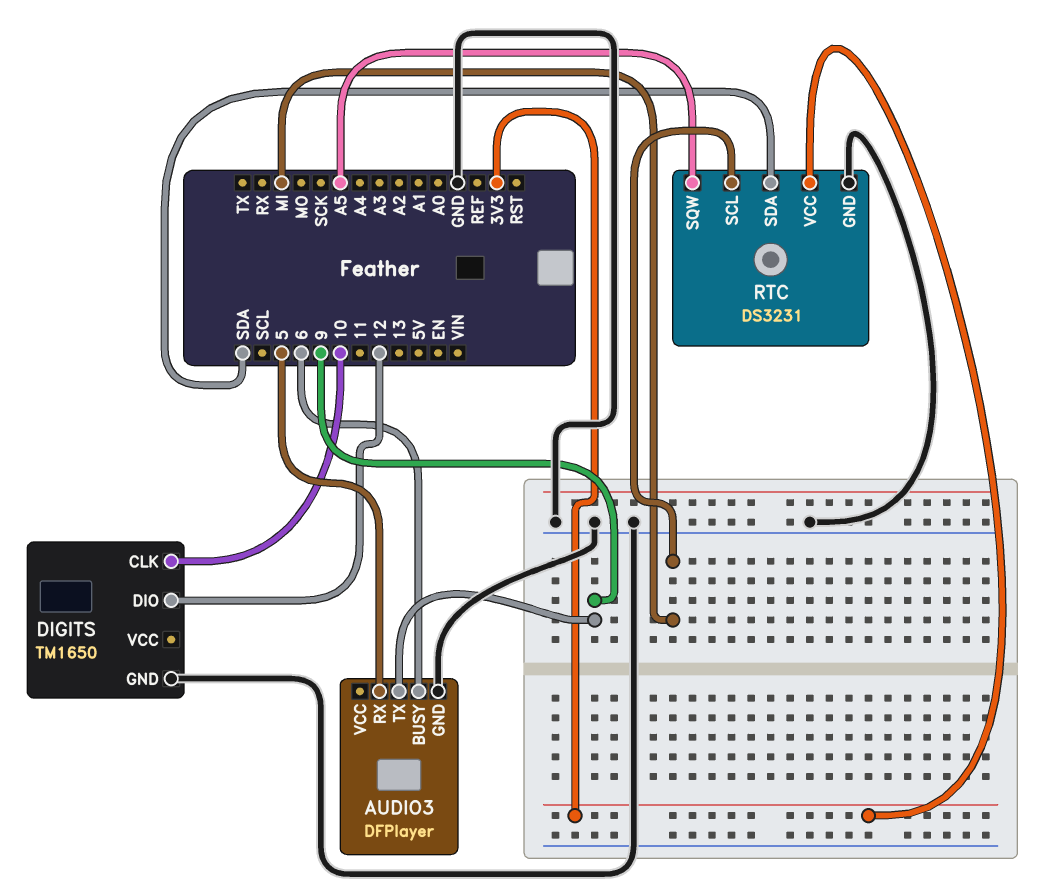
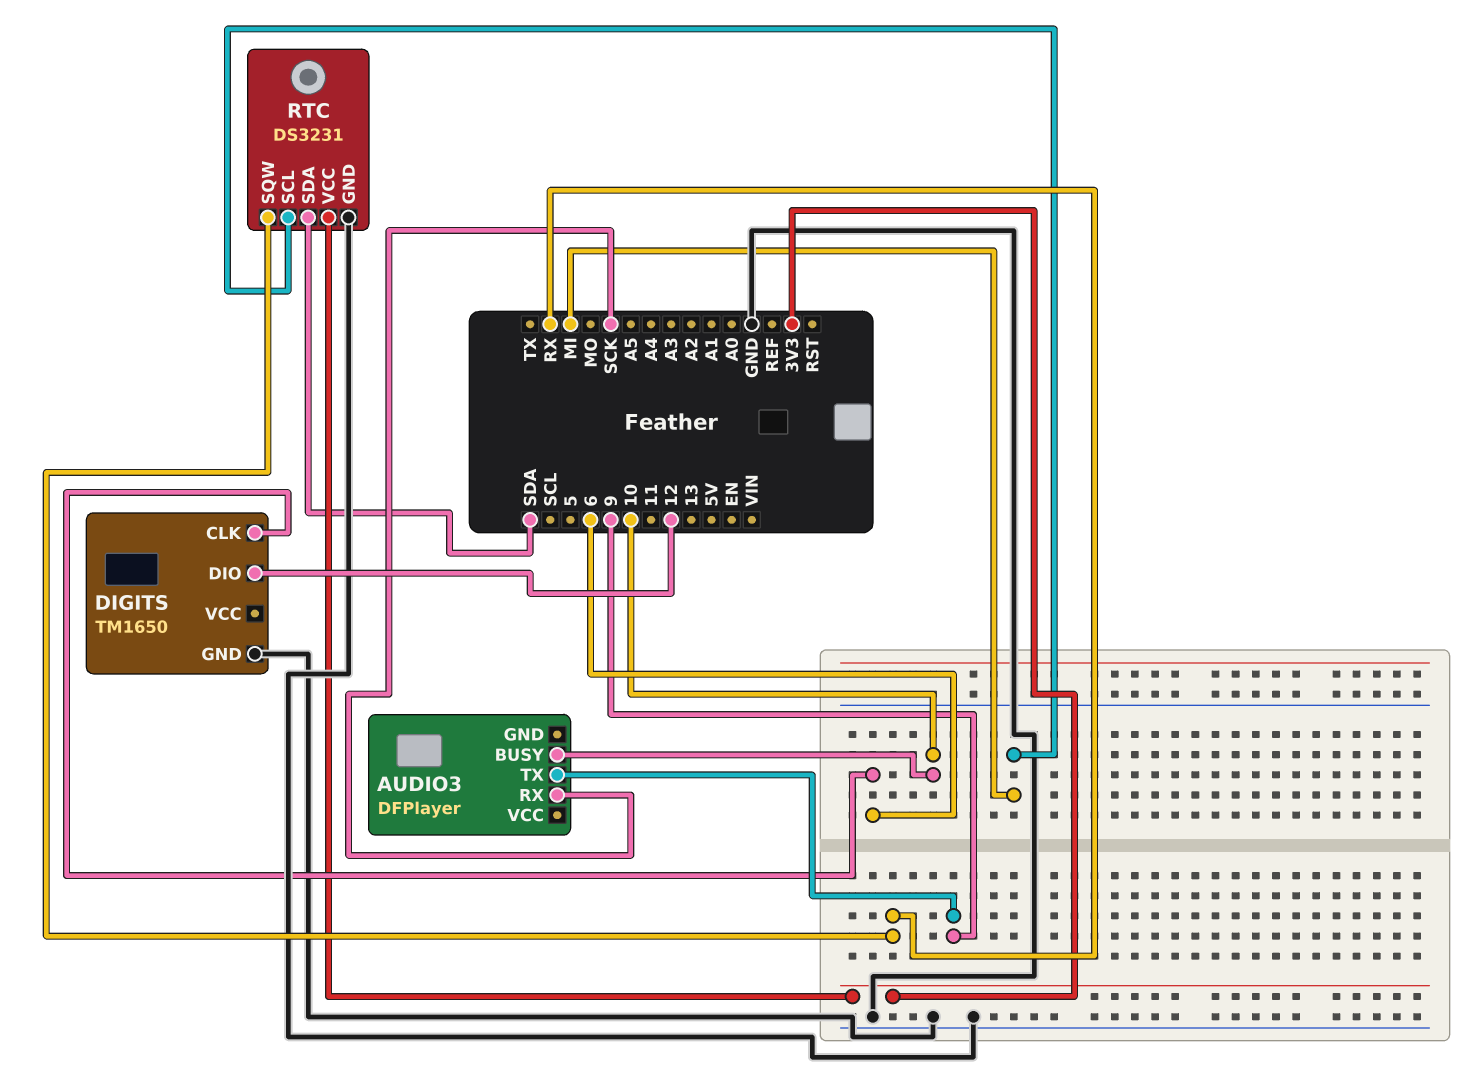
AUDIO3 pin BUSY: 6 -> 10
AUDIO3 pin GND: GND -> none
AUDIO3 pin RX: 5 -> SCK
DIGITS pin CLK: 10 -> 6
RTC pin SQW: A5 -> RX

